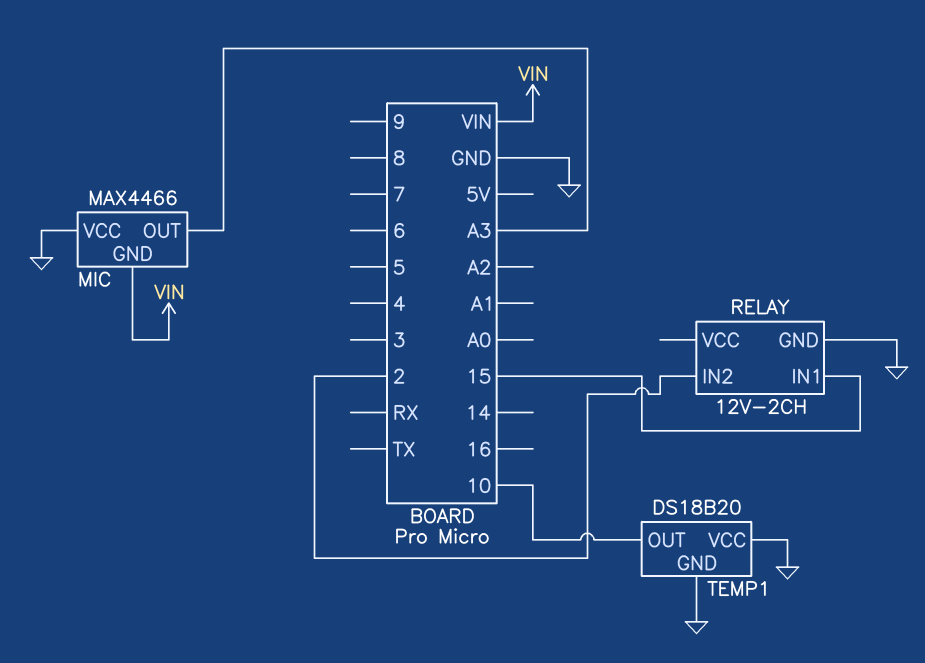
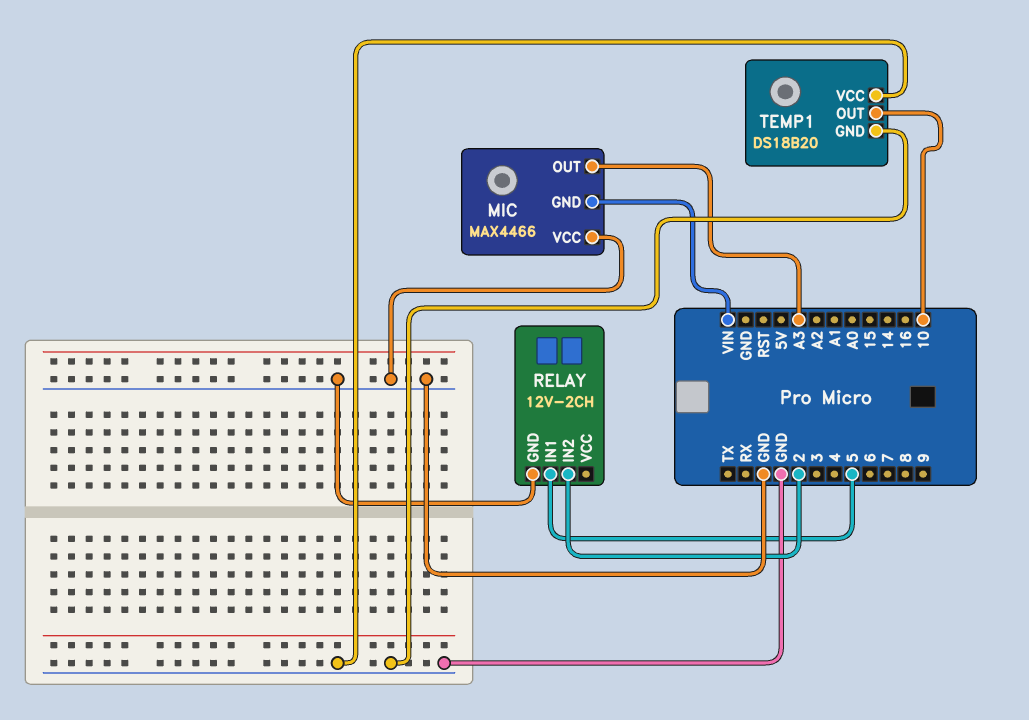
RELAY pin IN1: 15 -> 5

